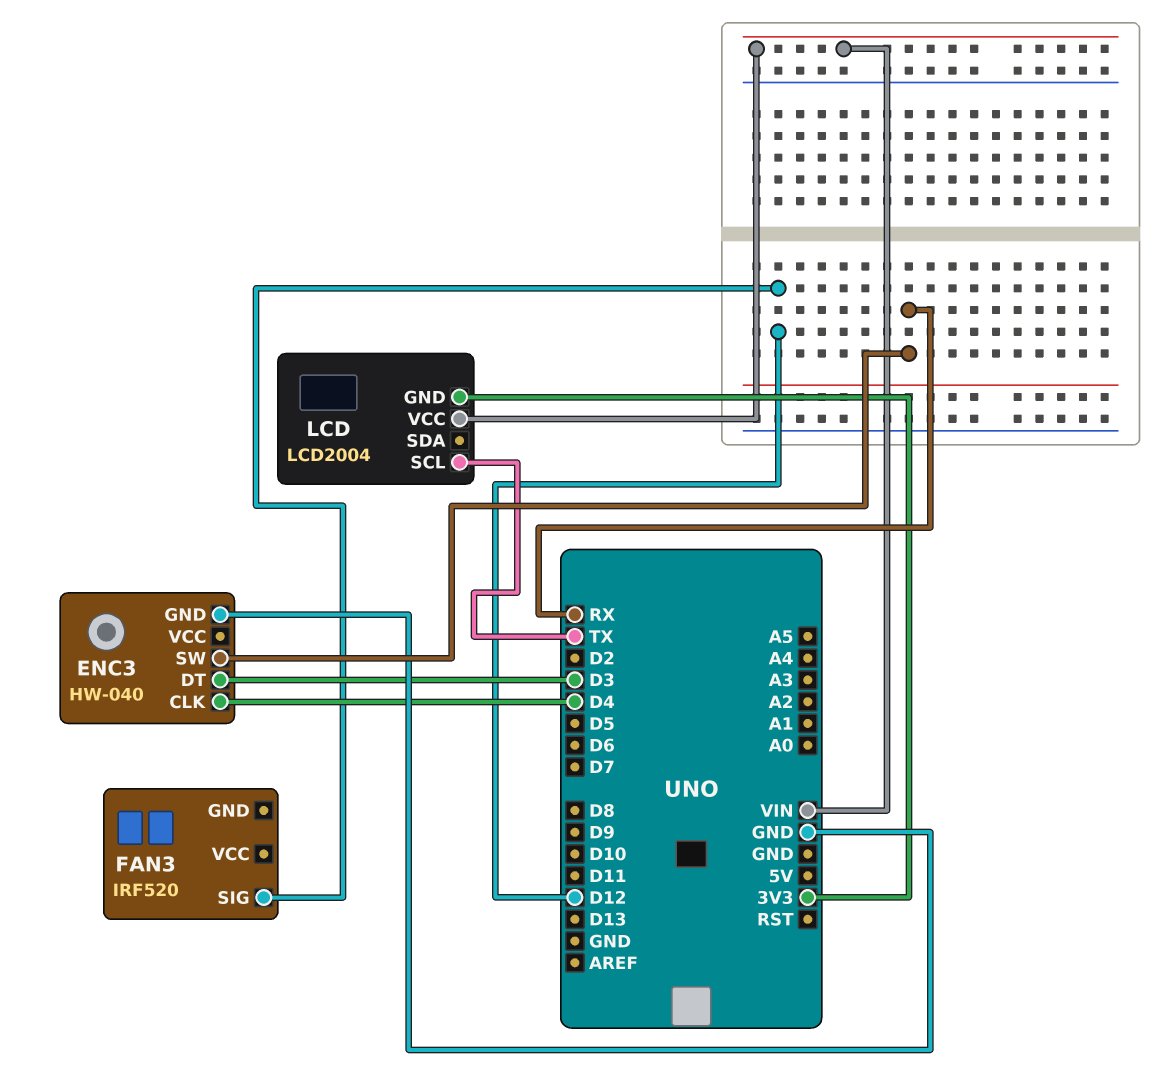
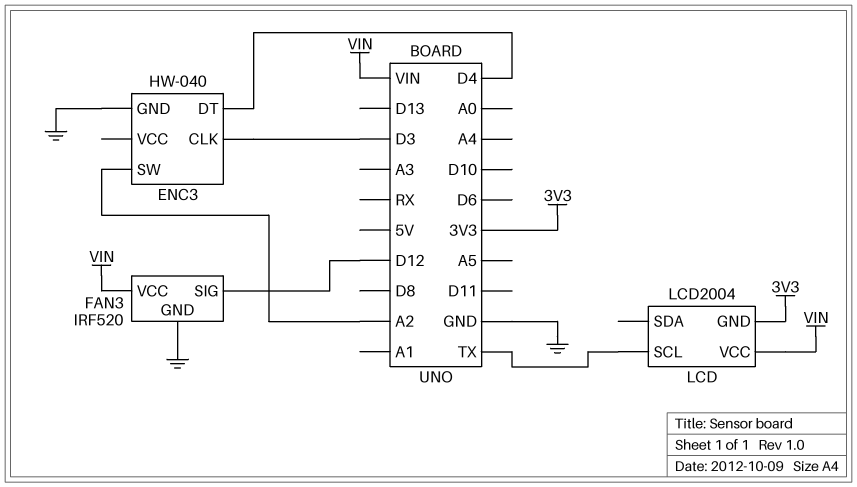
ENC3 pin CLK: D4 -> D3
ENC3 pin DT: D3 -> D4
ENC3 pin SW: RX -> A2
FAN3 pin GND: none -> GND
FAN3 pin VCC: none -> VIN

